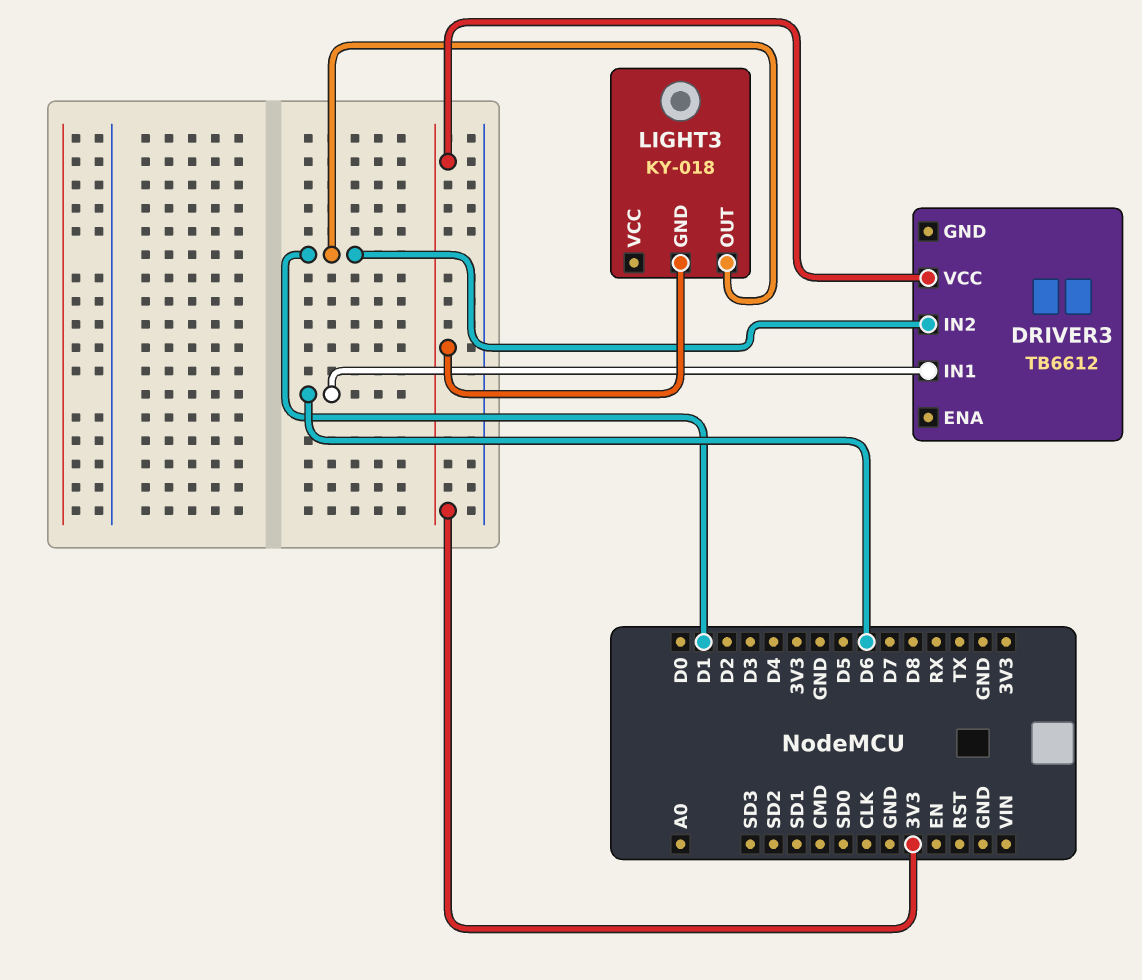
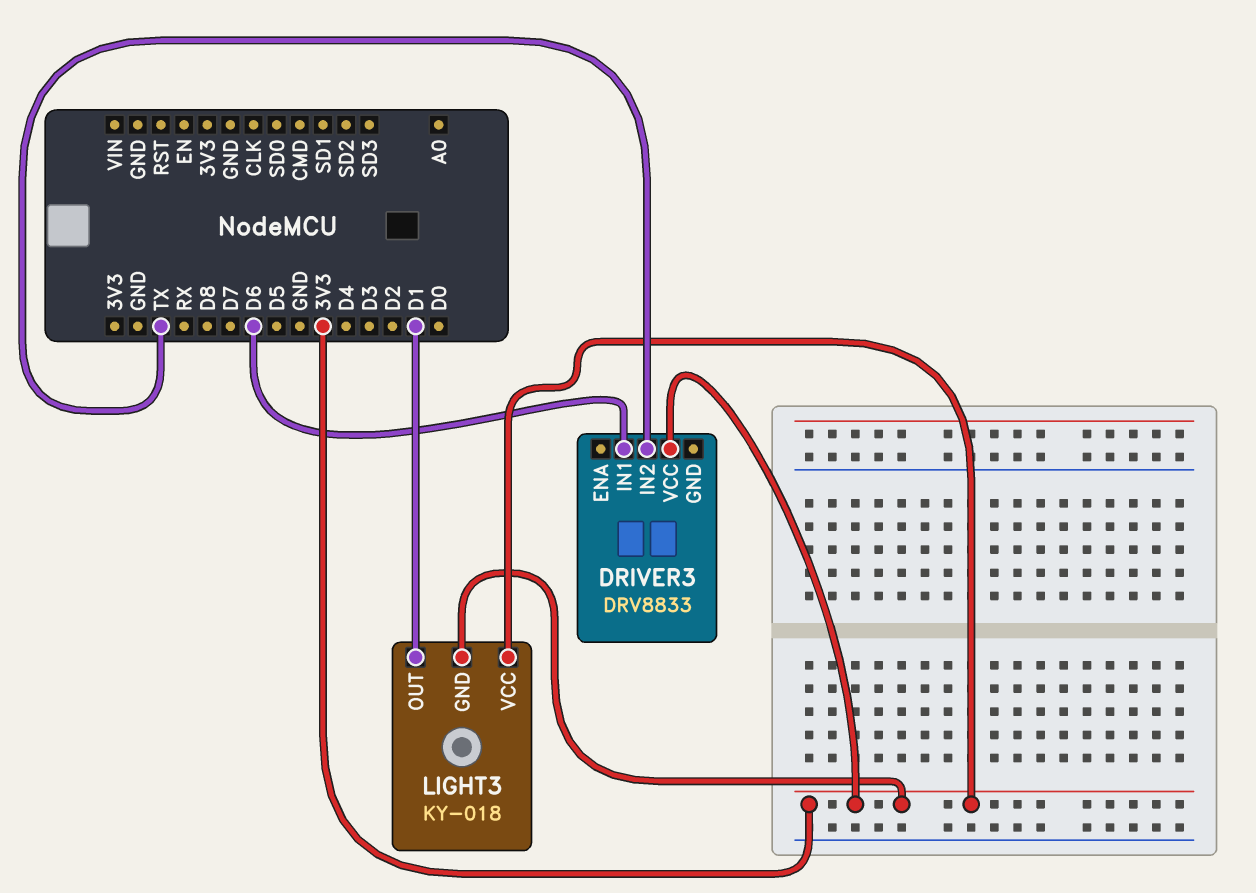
DRIVER3: TB6612 -> DRV8833
DRIVER3 pin IN2: D1 -> TX
LIGHT3 pin VCC: none -> 3V3

